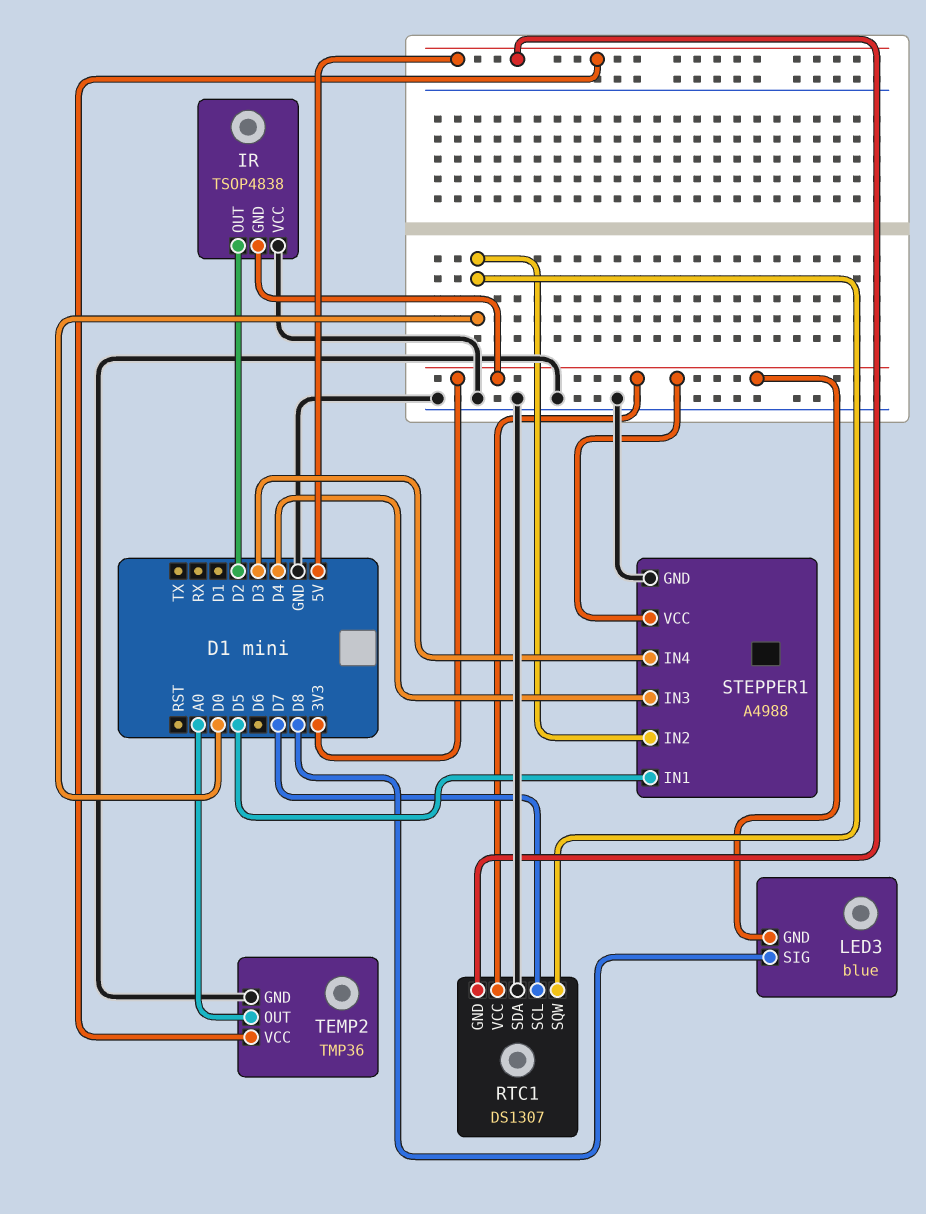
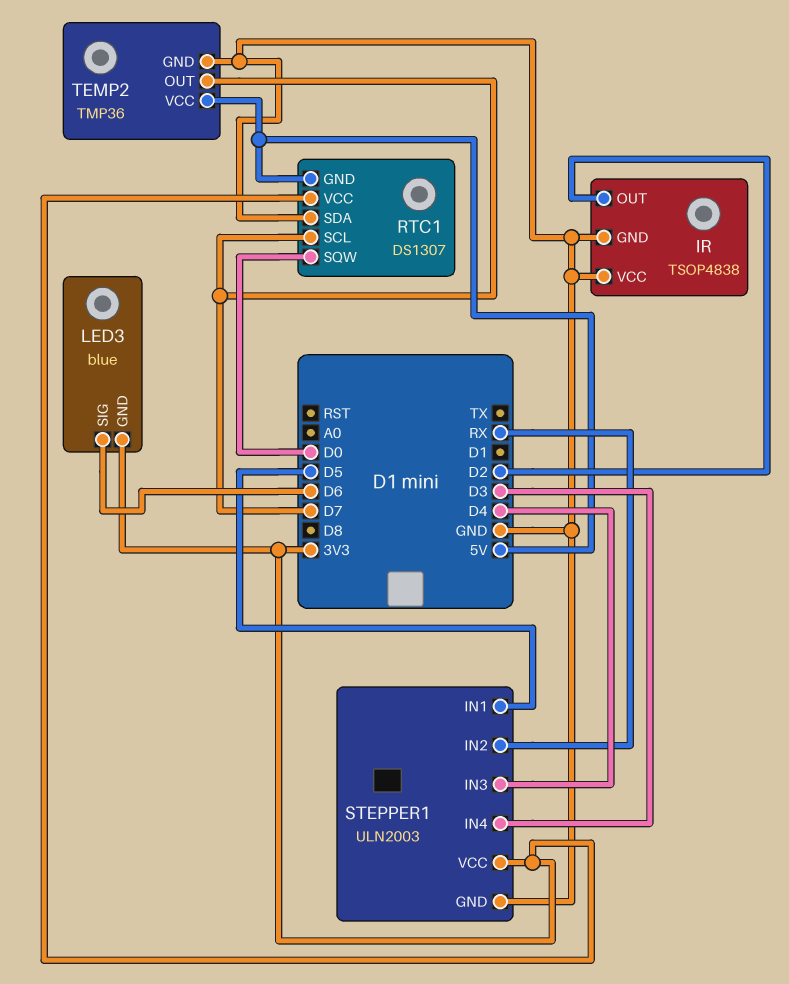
IR pin GND: 3V3 -> GND
LED3 pin SIG: D8 -> D6
STEPPER1: A4988 -> ULN2003
STEPPER1 pin IN2: D0 -> RX
TEMP2 pin OUT: A0 -> D7

